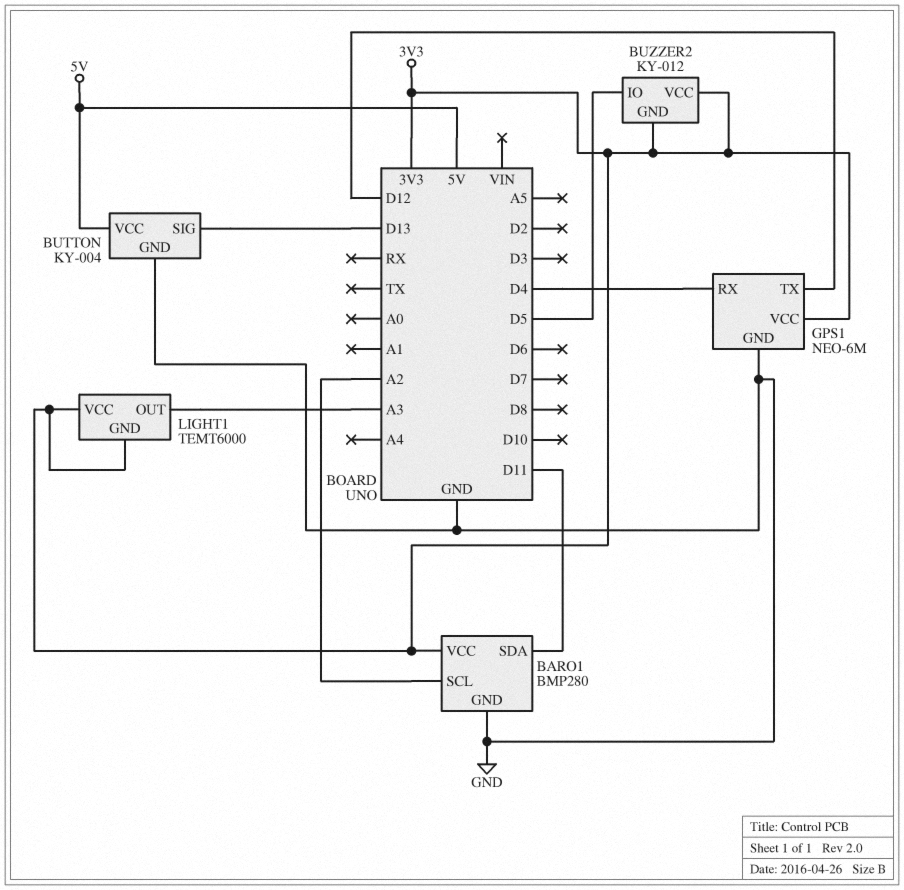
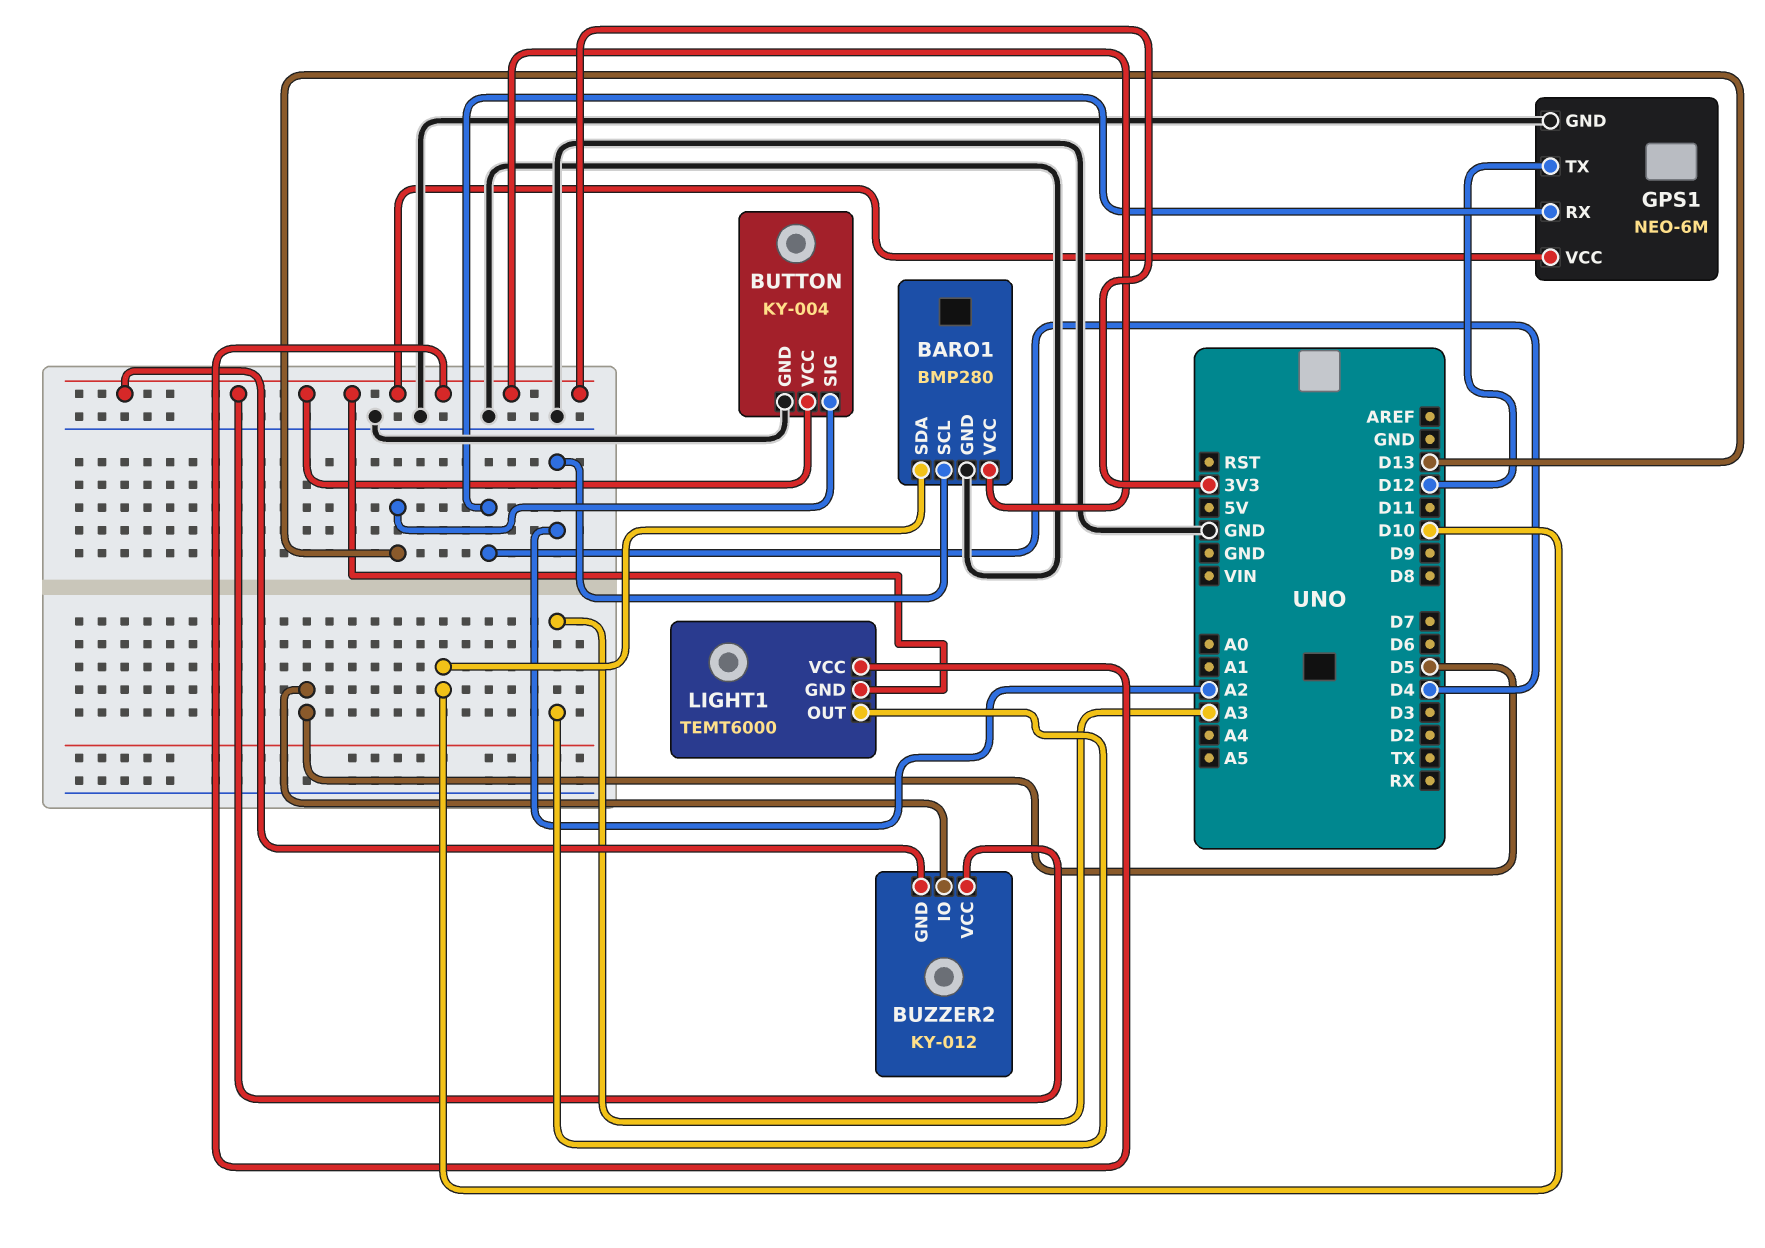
BARO1 pin SDA: D11 -> D10
BUTTON pin VCC: 5V -> 3V3

